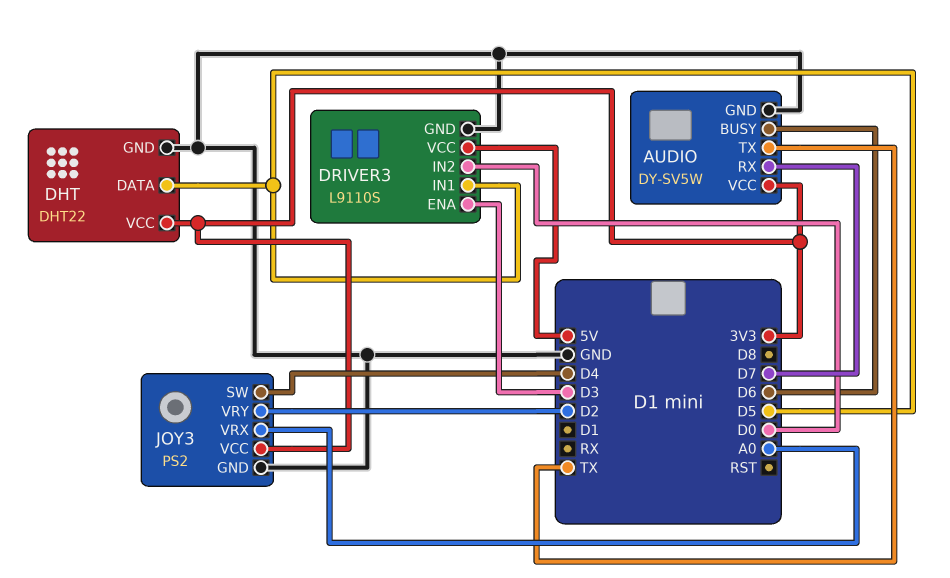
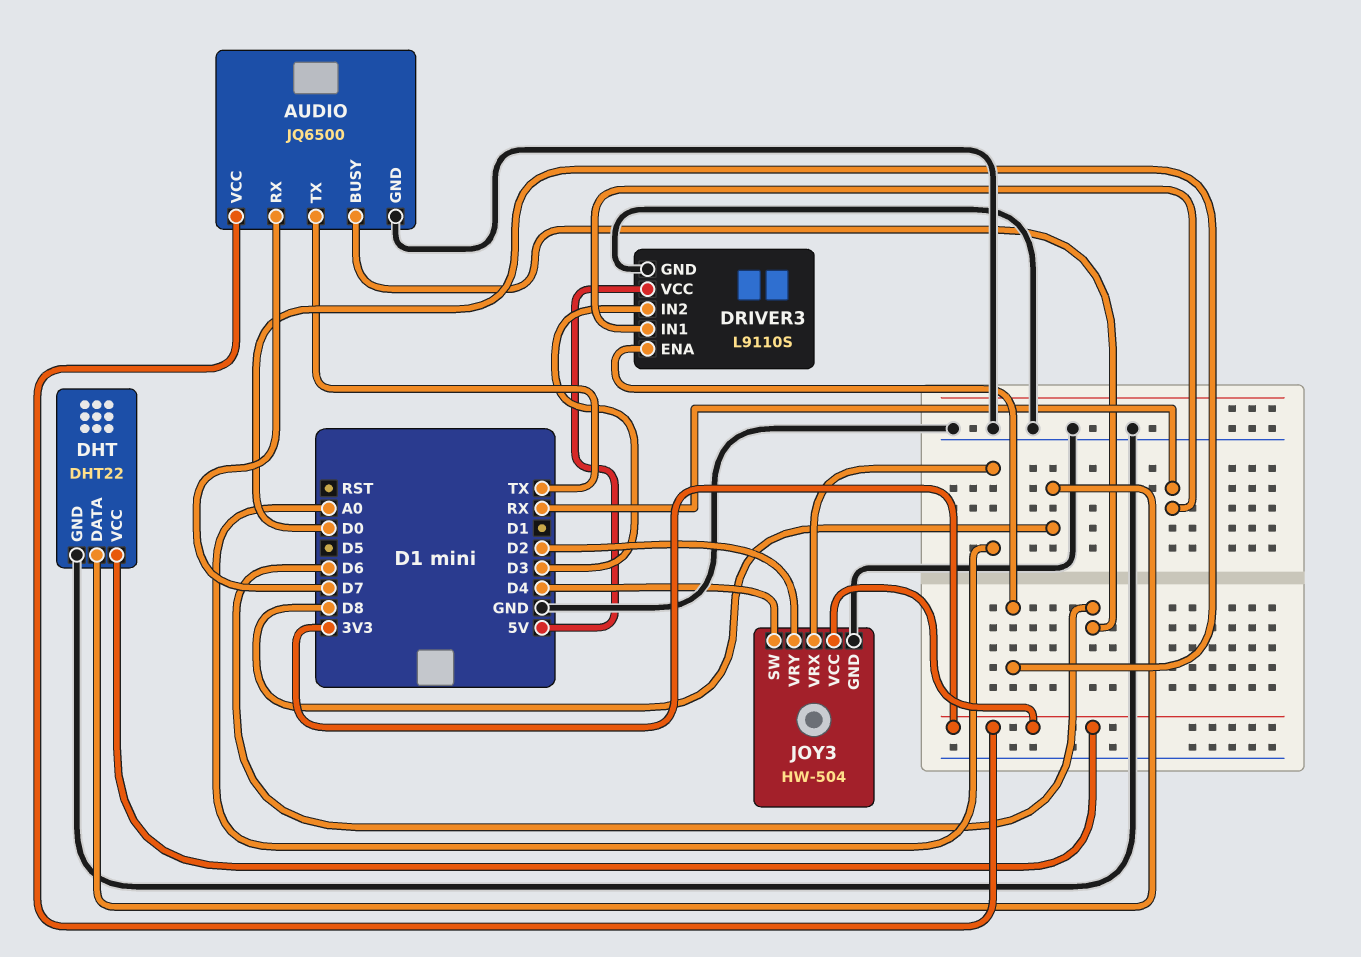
AUDIO: DY-SV5W -> JQ6500
DHT pin DATA: D5 -> D8
DRIVER3 pin ENA: D3 -> D0
DRIVER3 pin IN1: D5 -> RX
DRIVER3 pin IN2: D0 -> D3
JOY3: PS2 -> HW-504

